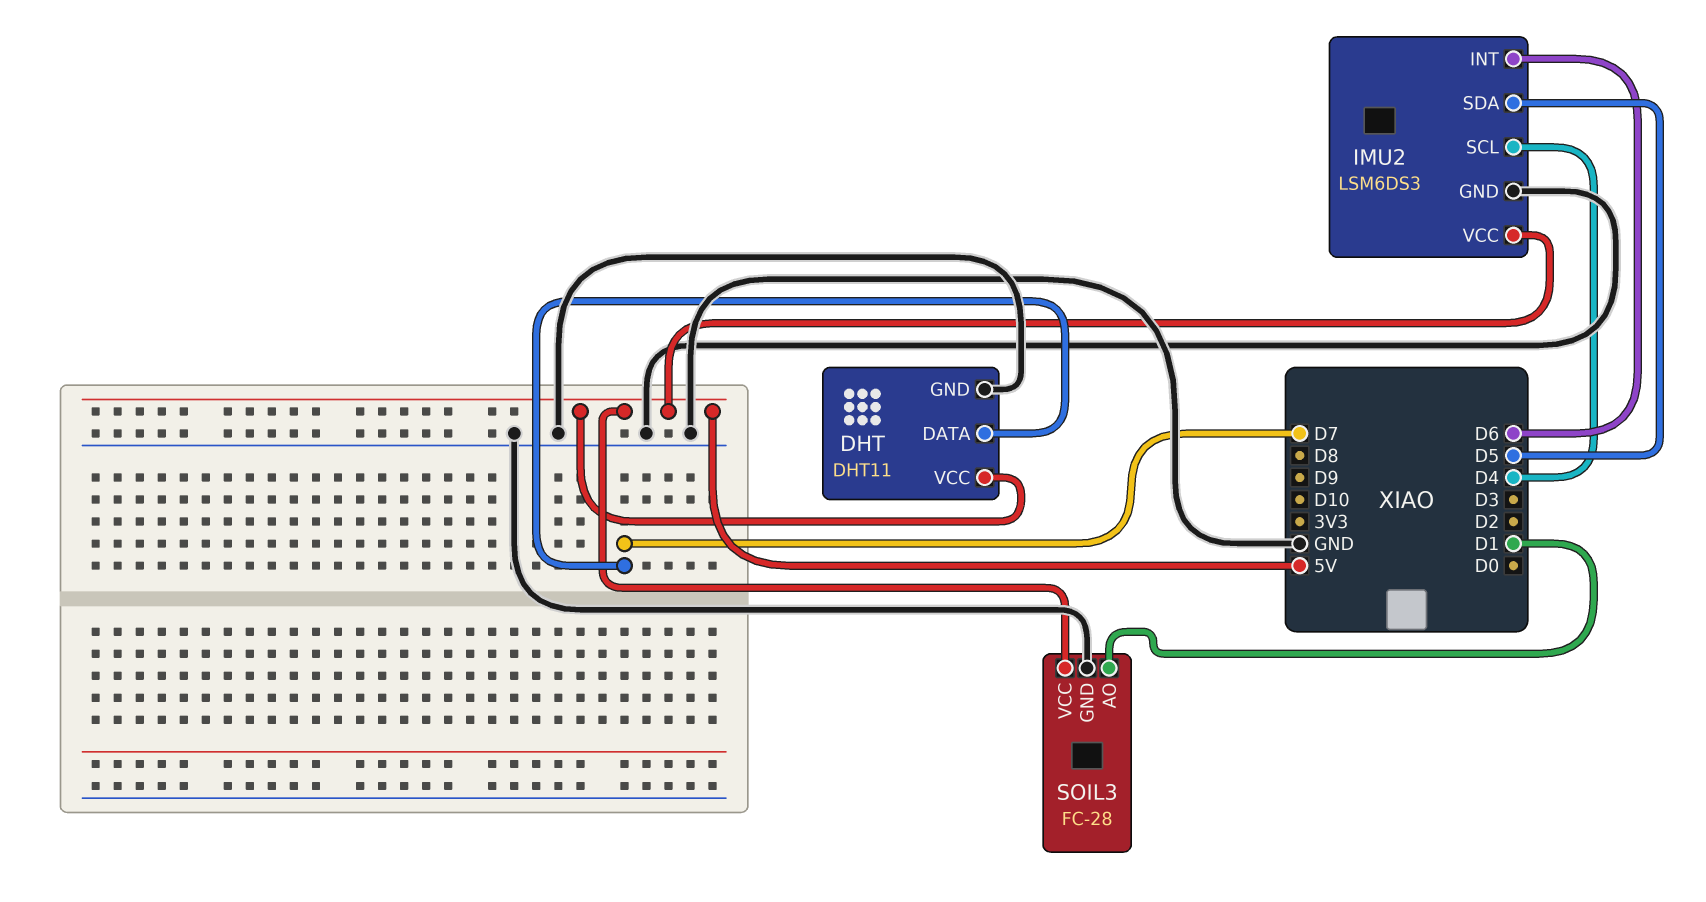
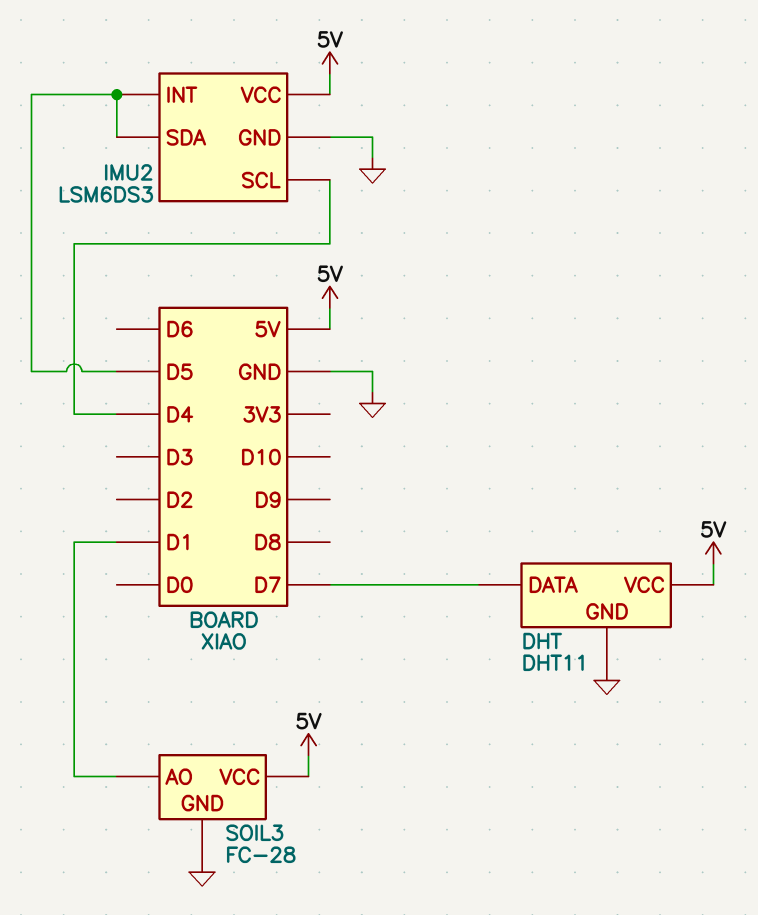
IMU2 pin INT: D6 -> D5

